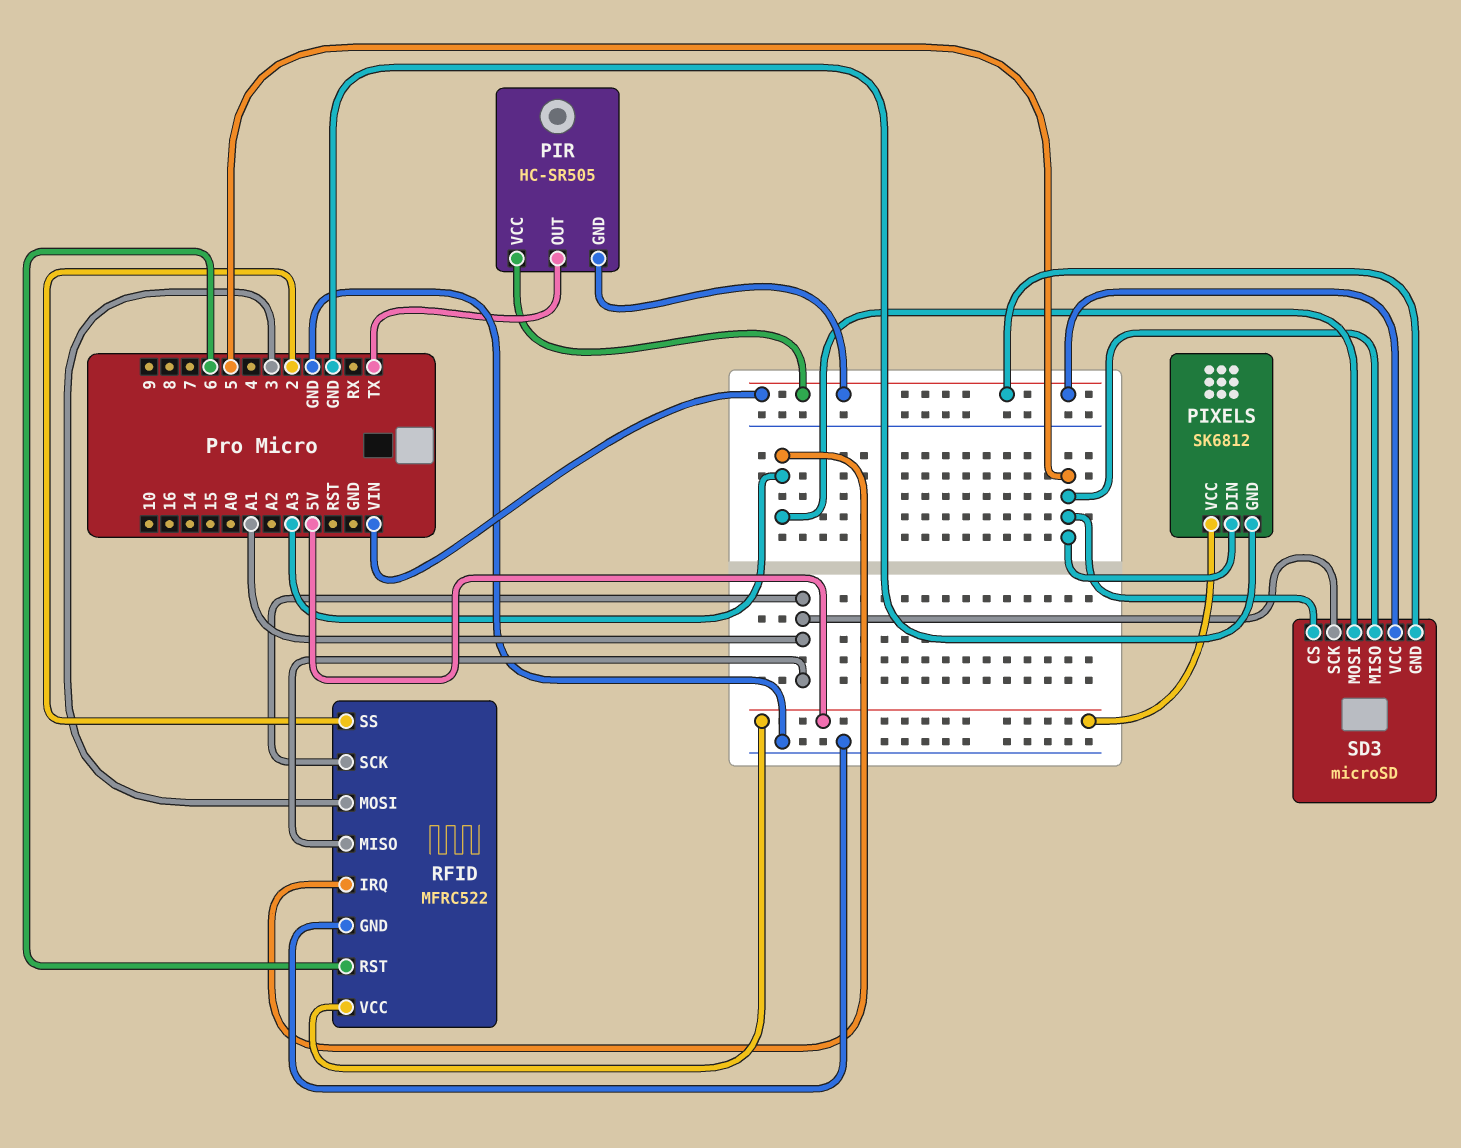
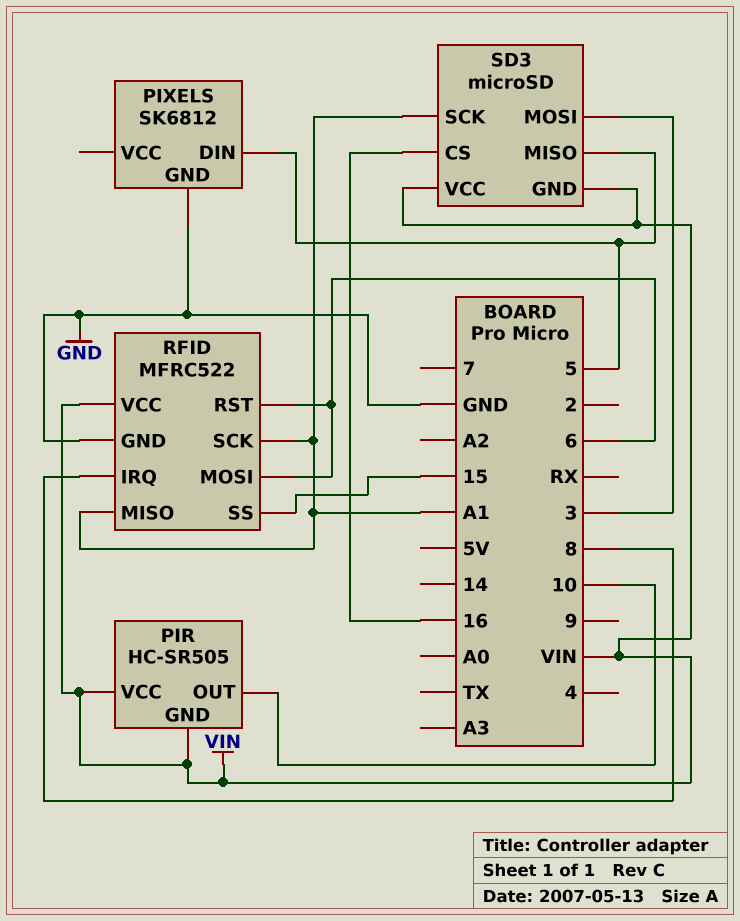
PIR pin OUT: TX -> 10
PIXELS pin VCC: 5V -> none
RFID pin IRQ: A3 -> 8
RFID pin MOSI: 3 -> 6
RFID pin SS: 2 -> 15
RFID pin VCC: 5V -> VIN
SD3 pin CS: 5 -> 16
SD3 pin MOSI: A3 -> 3

